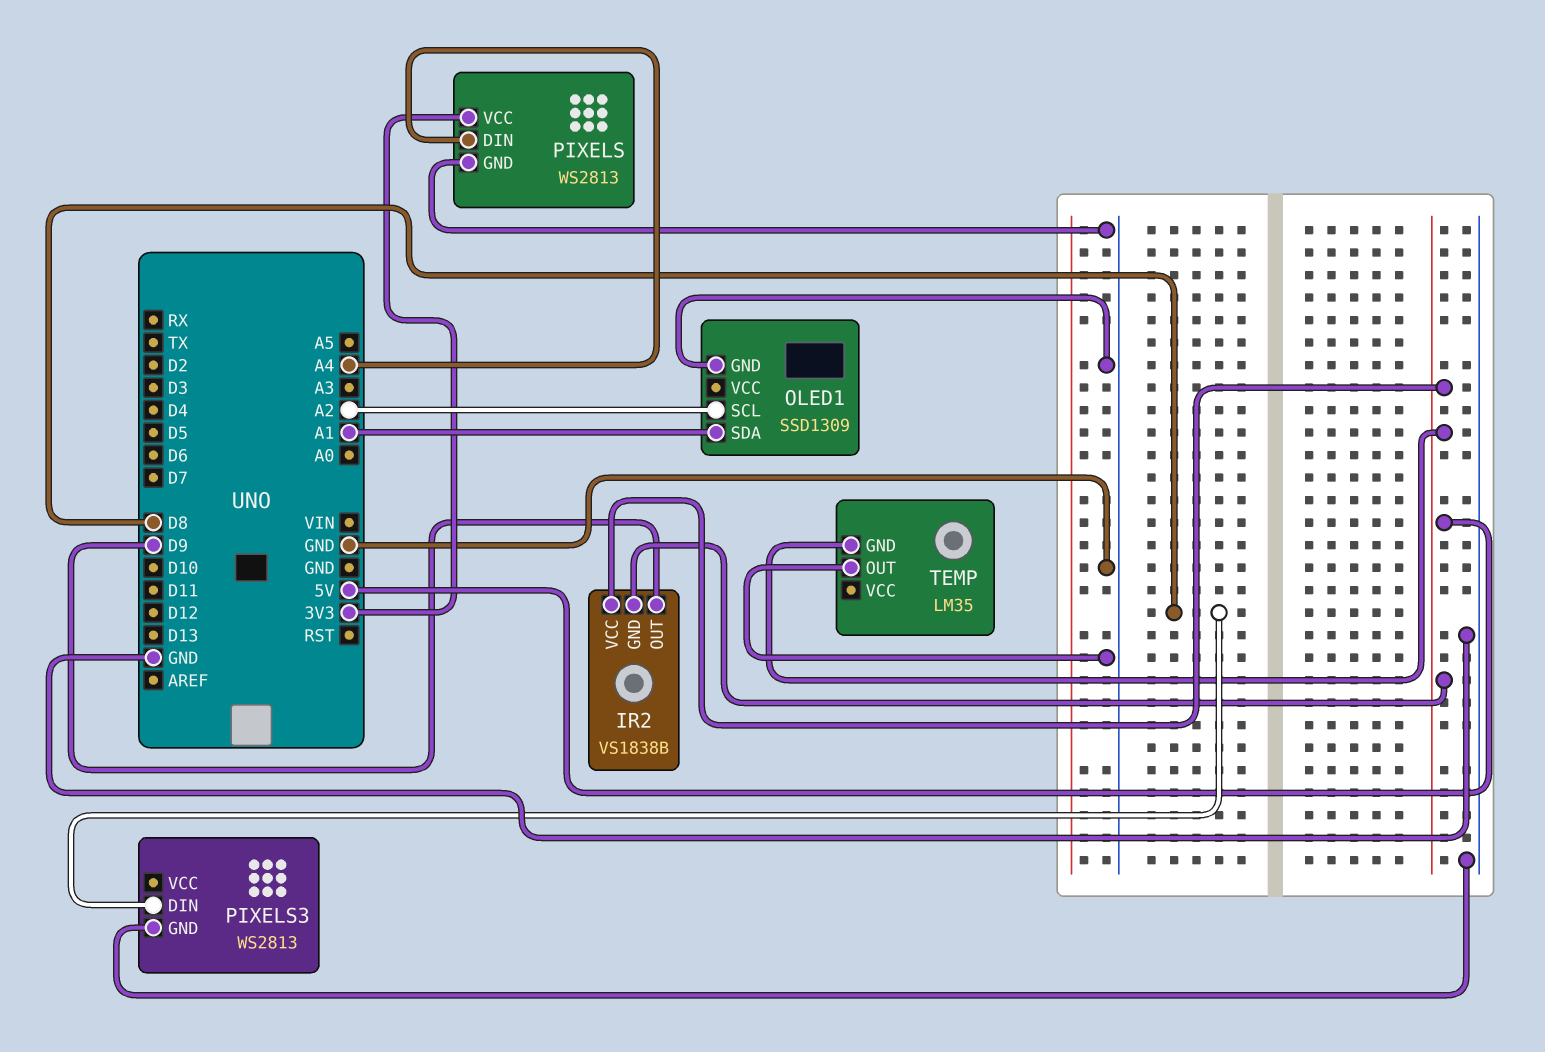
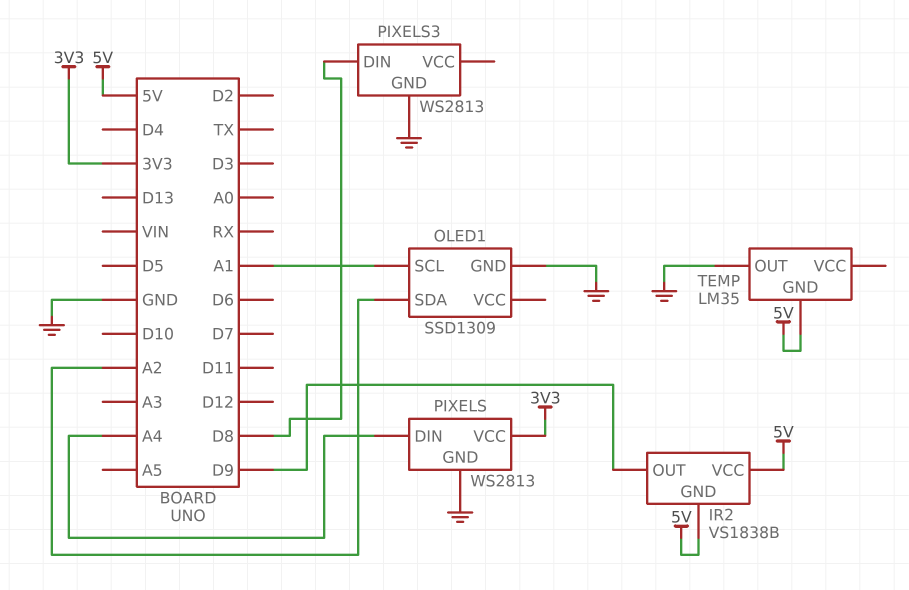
OLED1 pin SCL: A2 -> A1
OLED1 pin SDA: A1 -> A2

